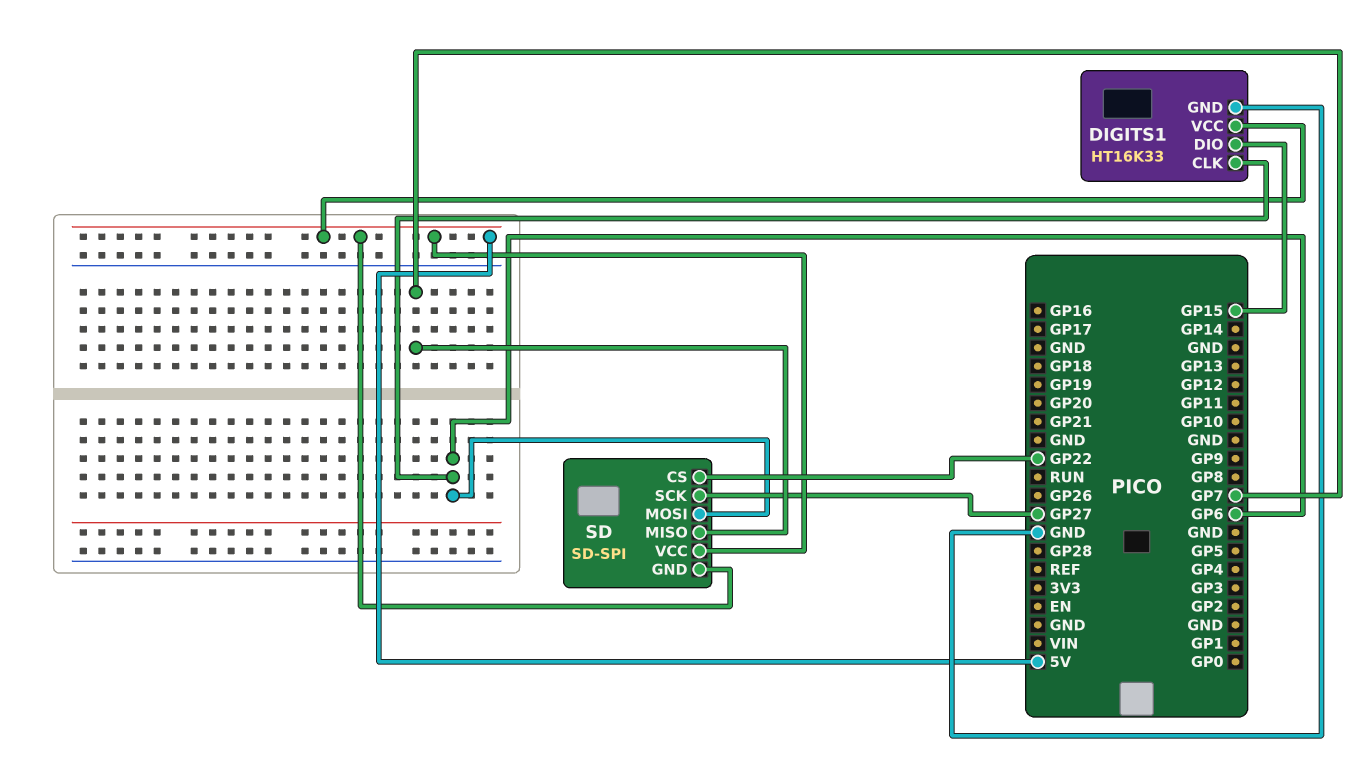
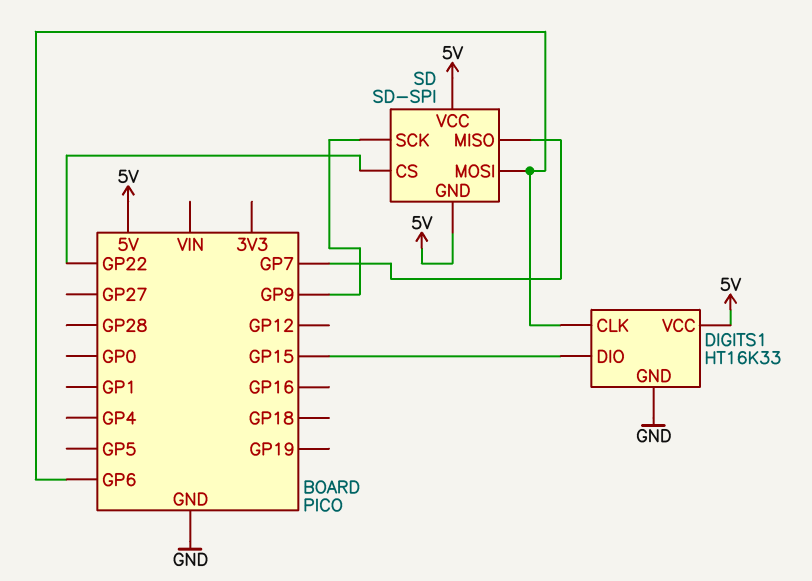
SD pin SCK: GP27 -> GP9

